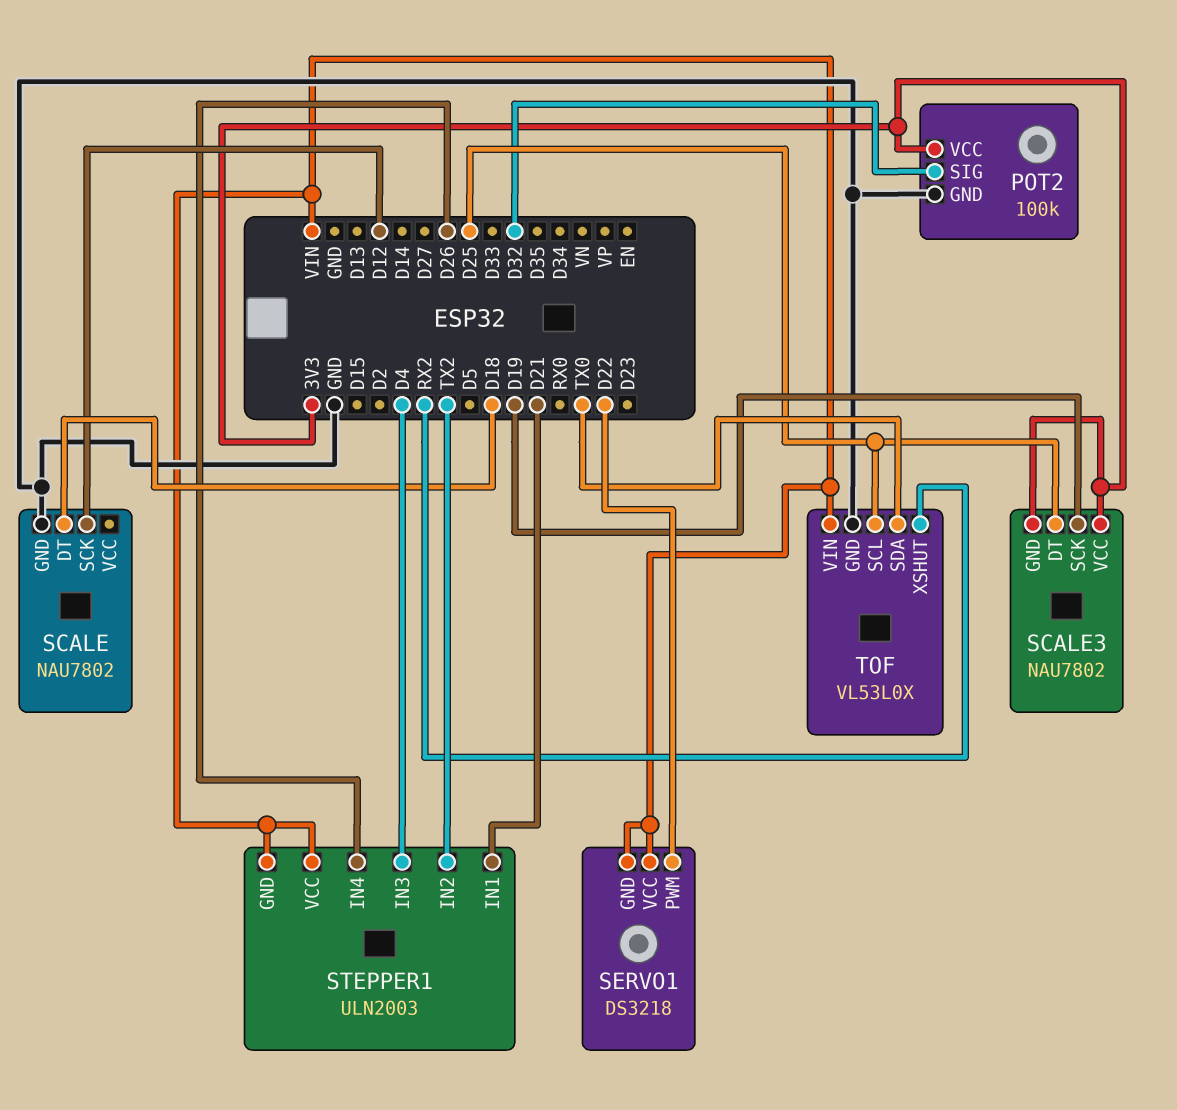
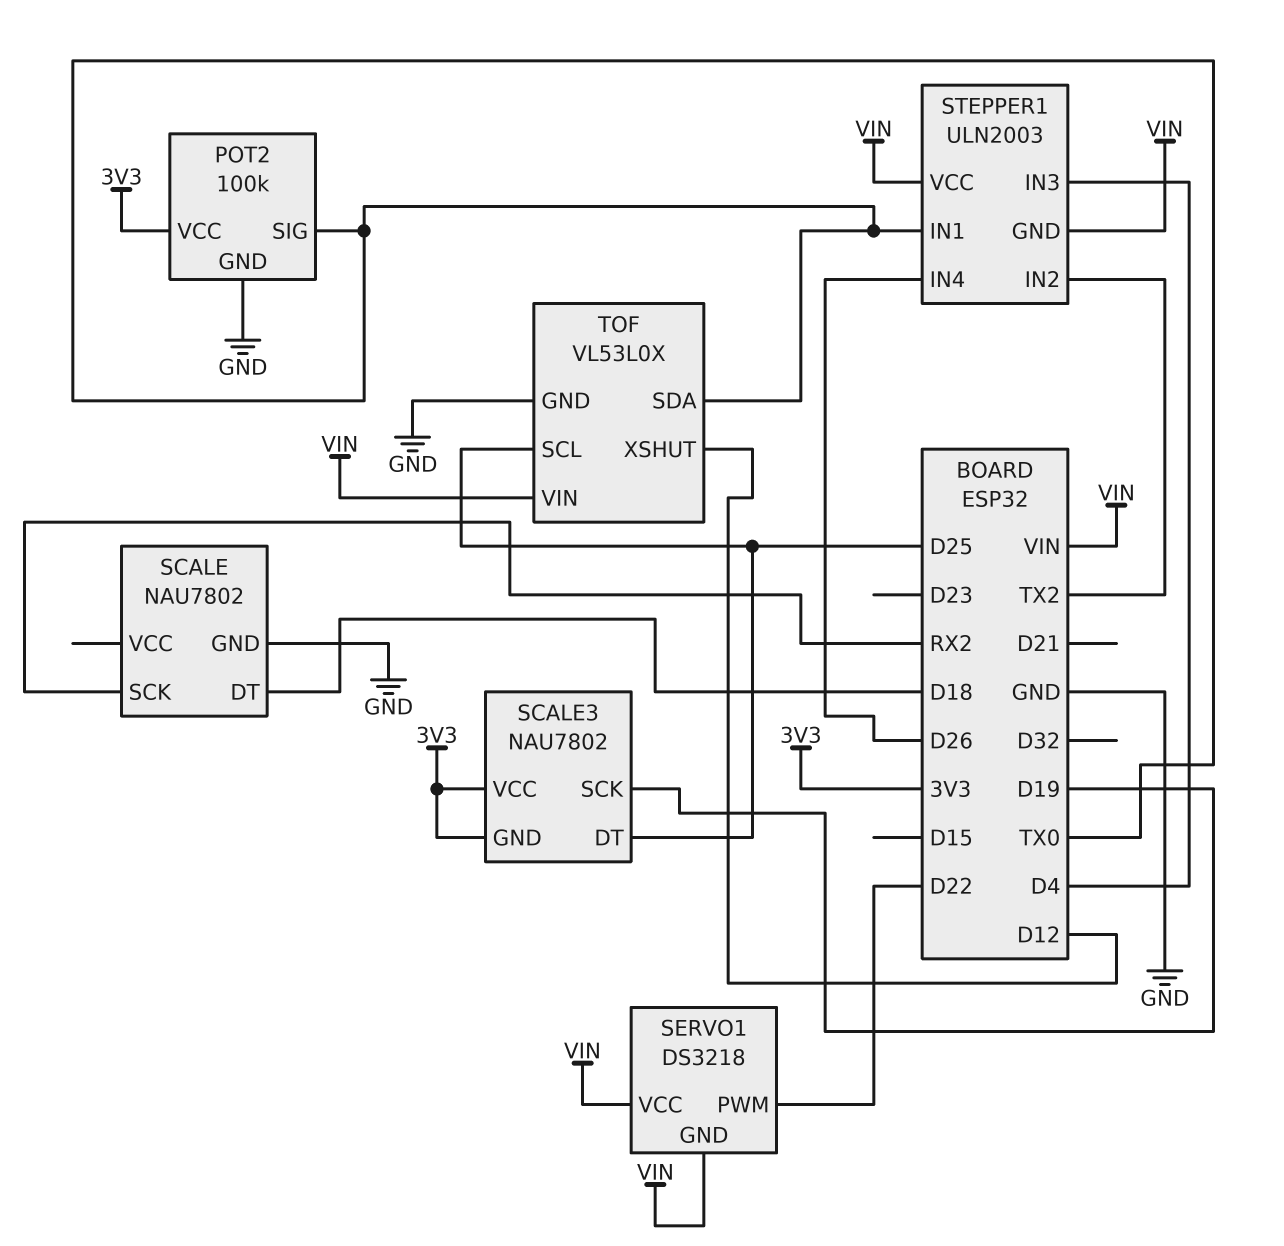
POT2 pin SIG: D32 -> TX0
SCALE pin SCK: D12 -> RX2
STEPPER1 pin IN1: D21 -> TX0
TOF pin XSHUT: RX2 -> D12

